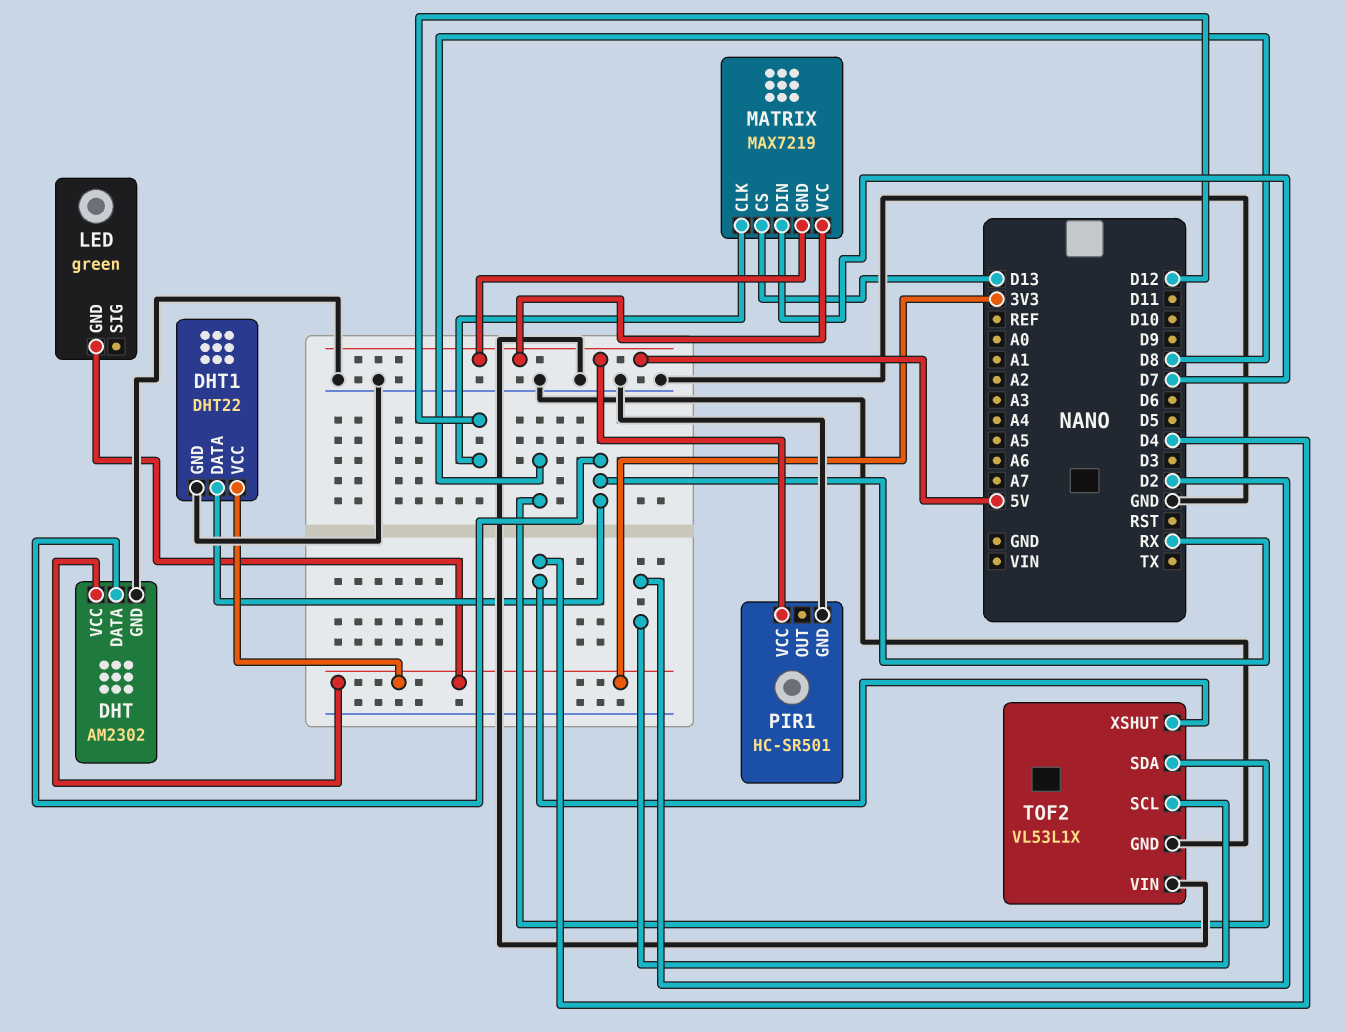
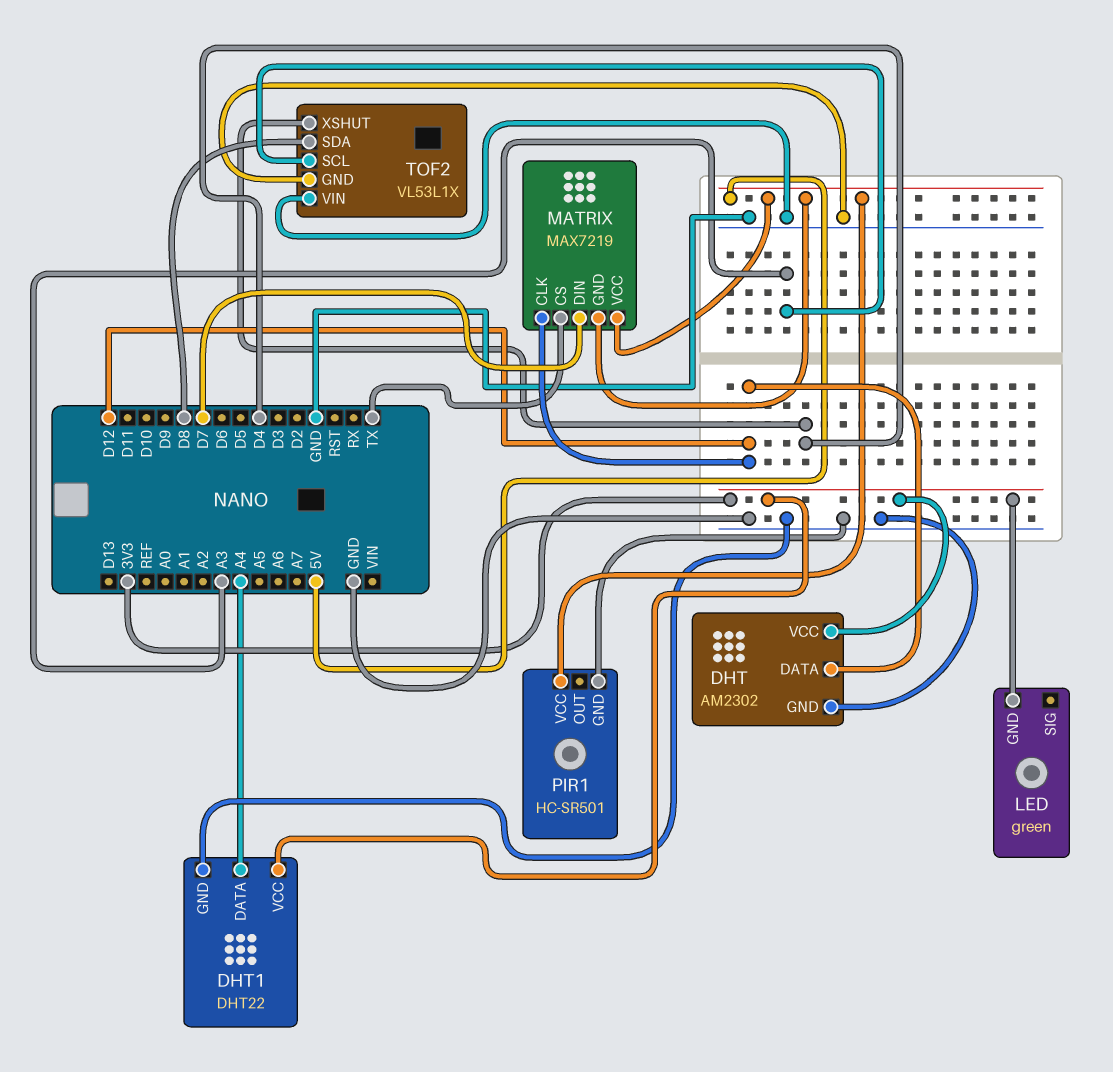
DHT pin DATA: RX -> D12
DHT1 pin DATA: RX -> A4
MATRIX pin CS: D13 -> TX
TOF2 pin SCL: D2 -> A3

